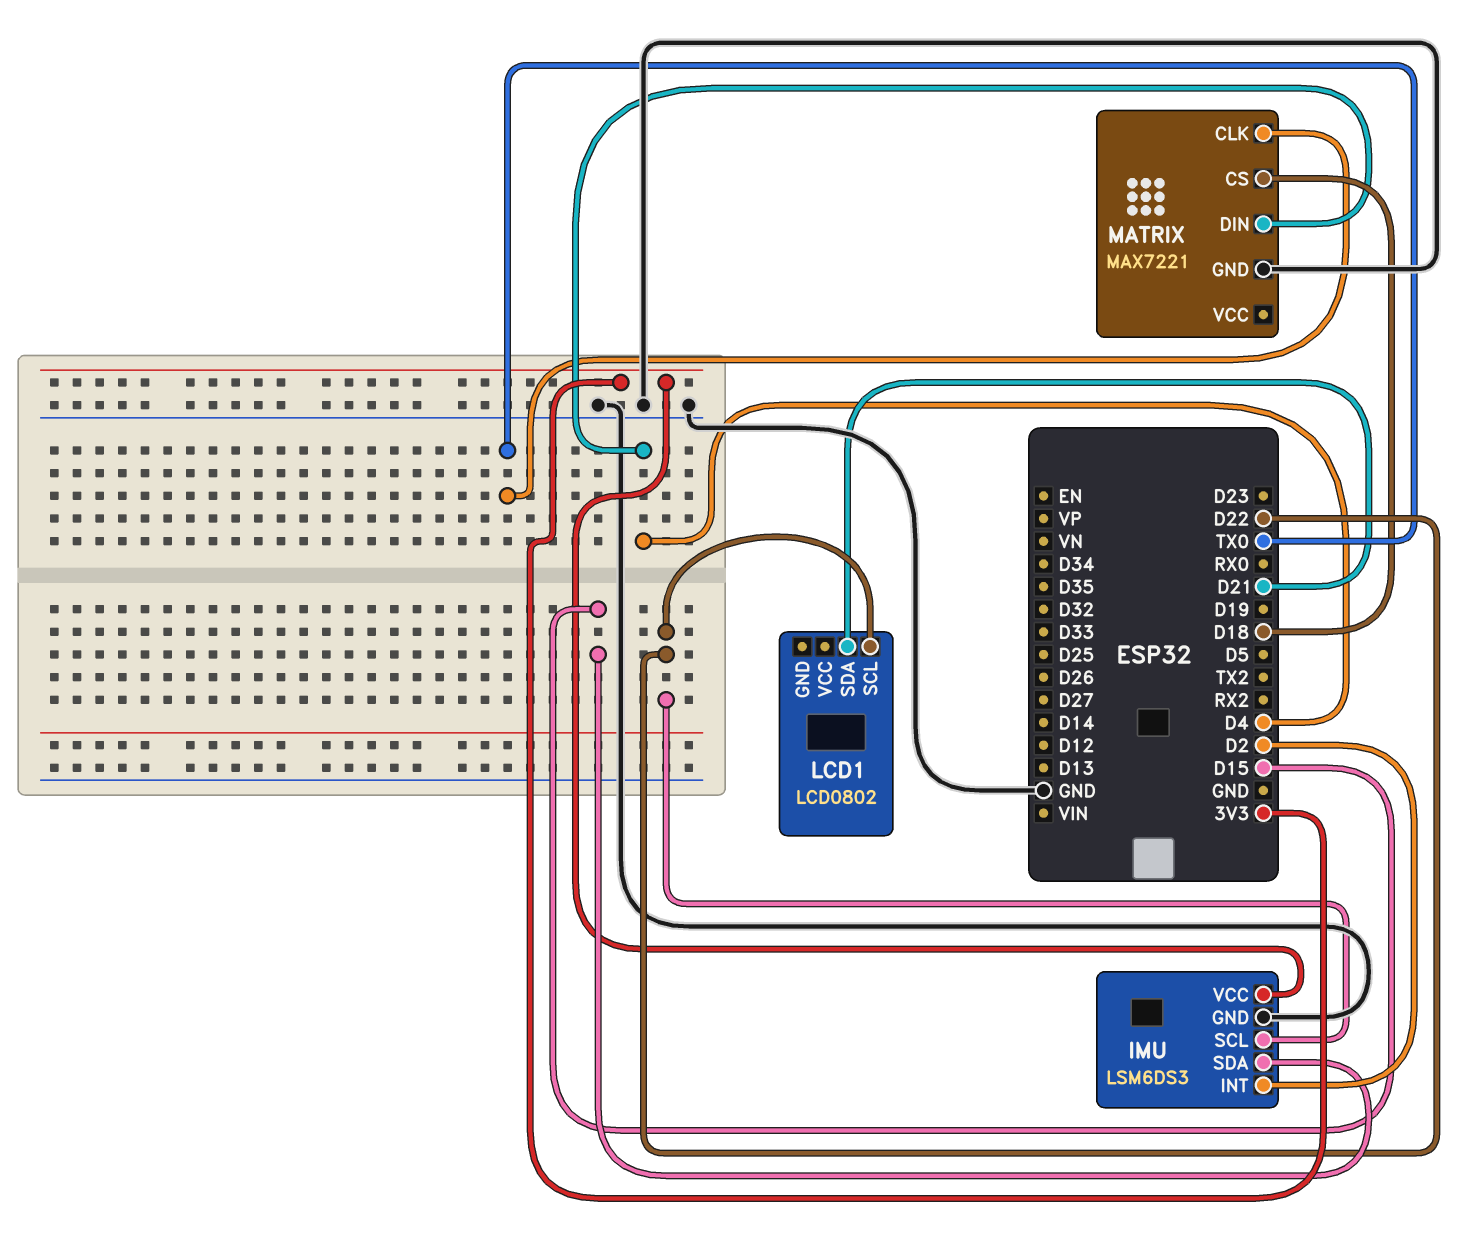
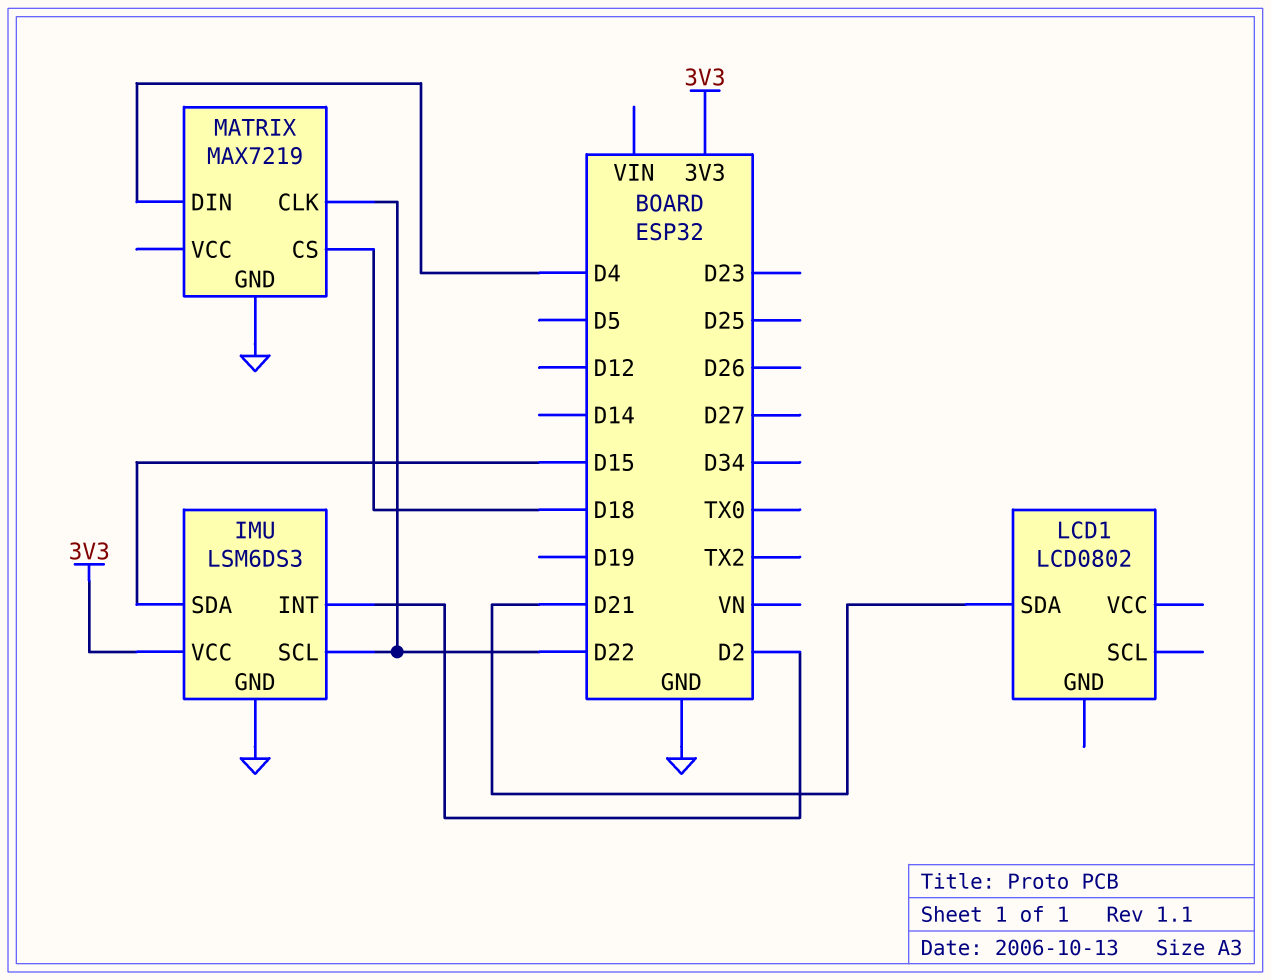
LCD1 pin SCL: D22 -> none
MATRIX: MAX7221 -> MAX7219
MATRIX pin CLK: TX0 -> D22

